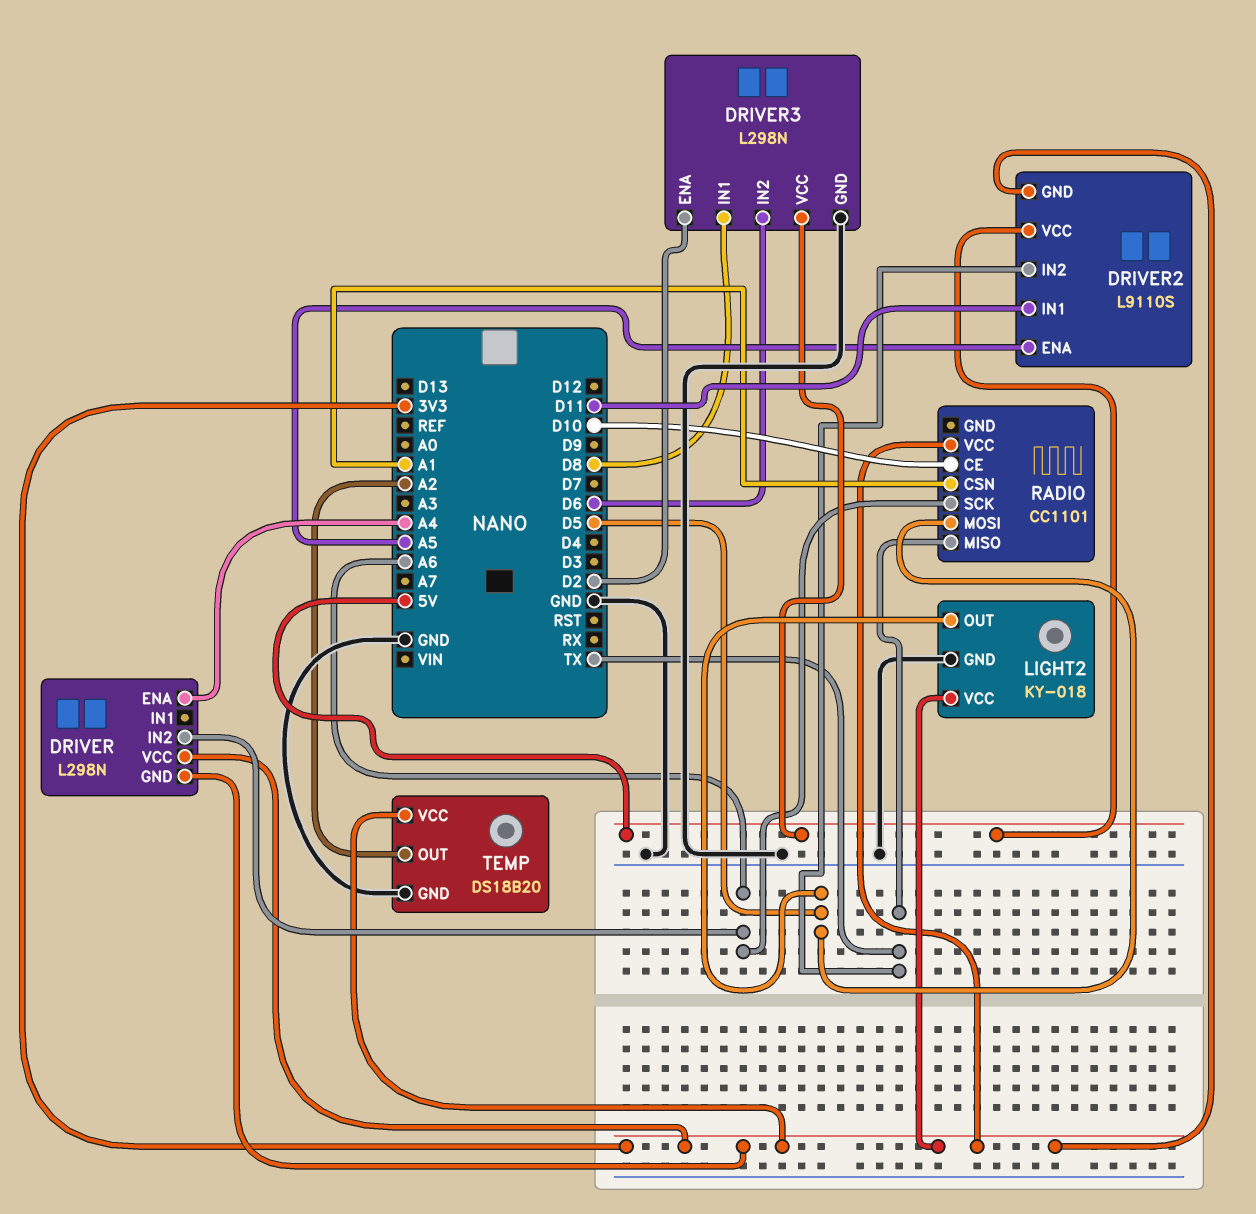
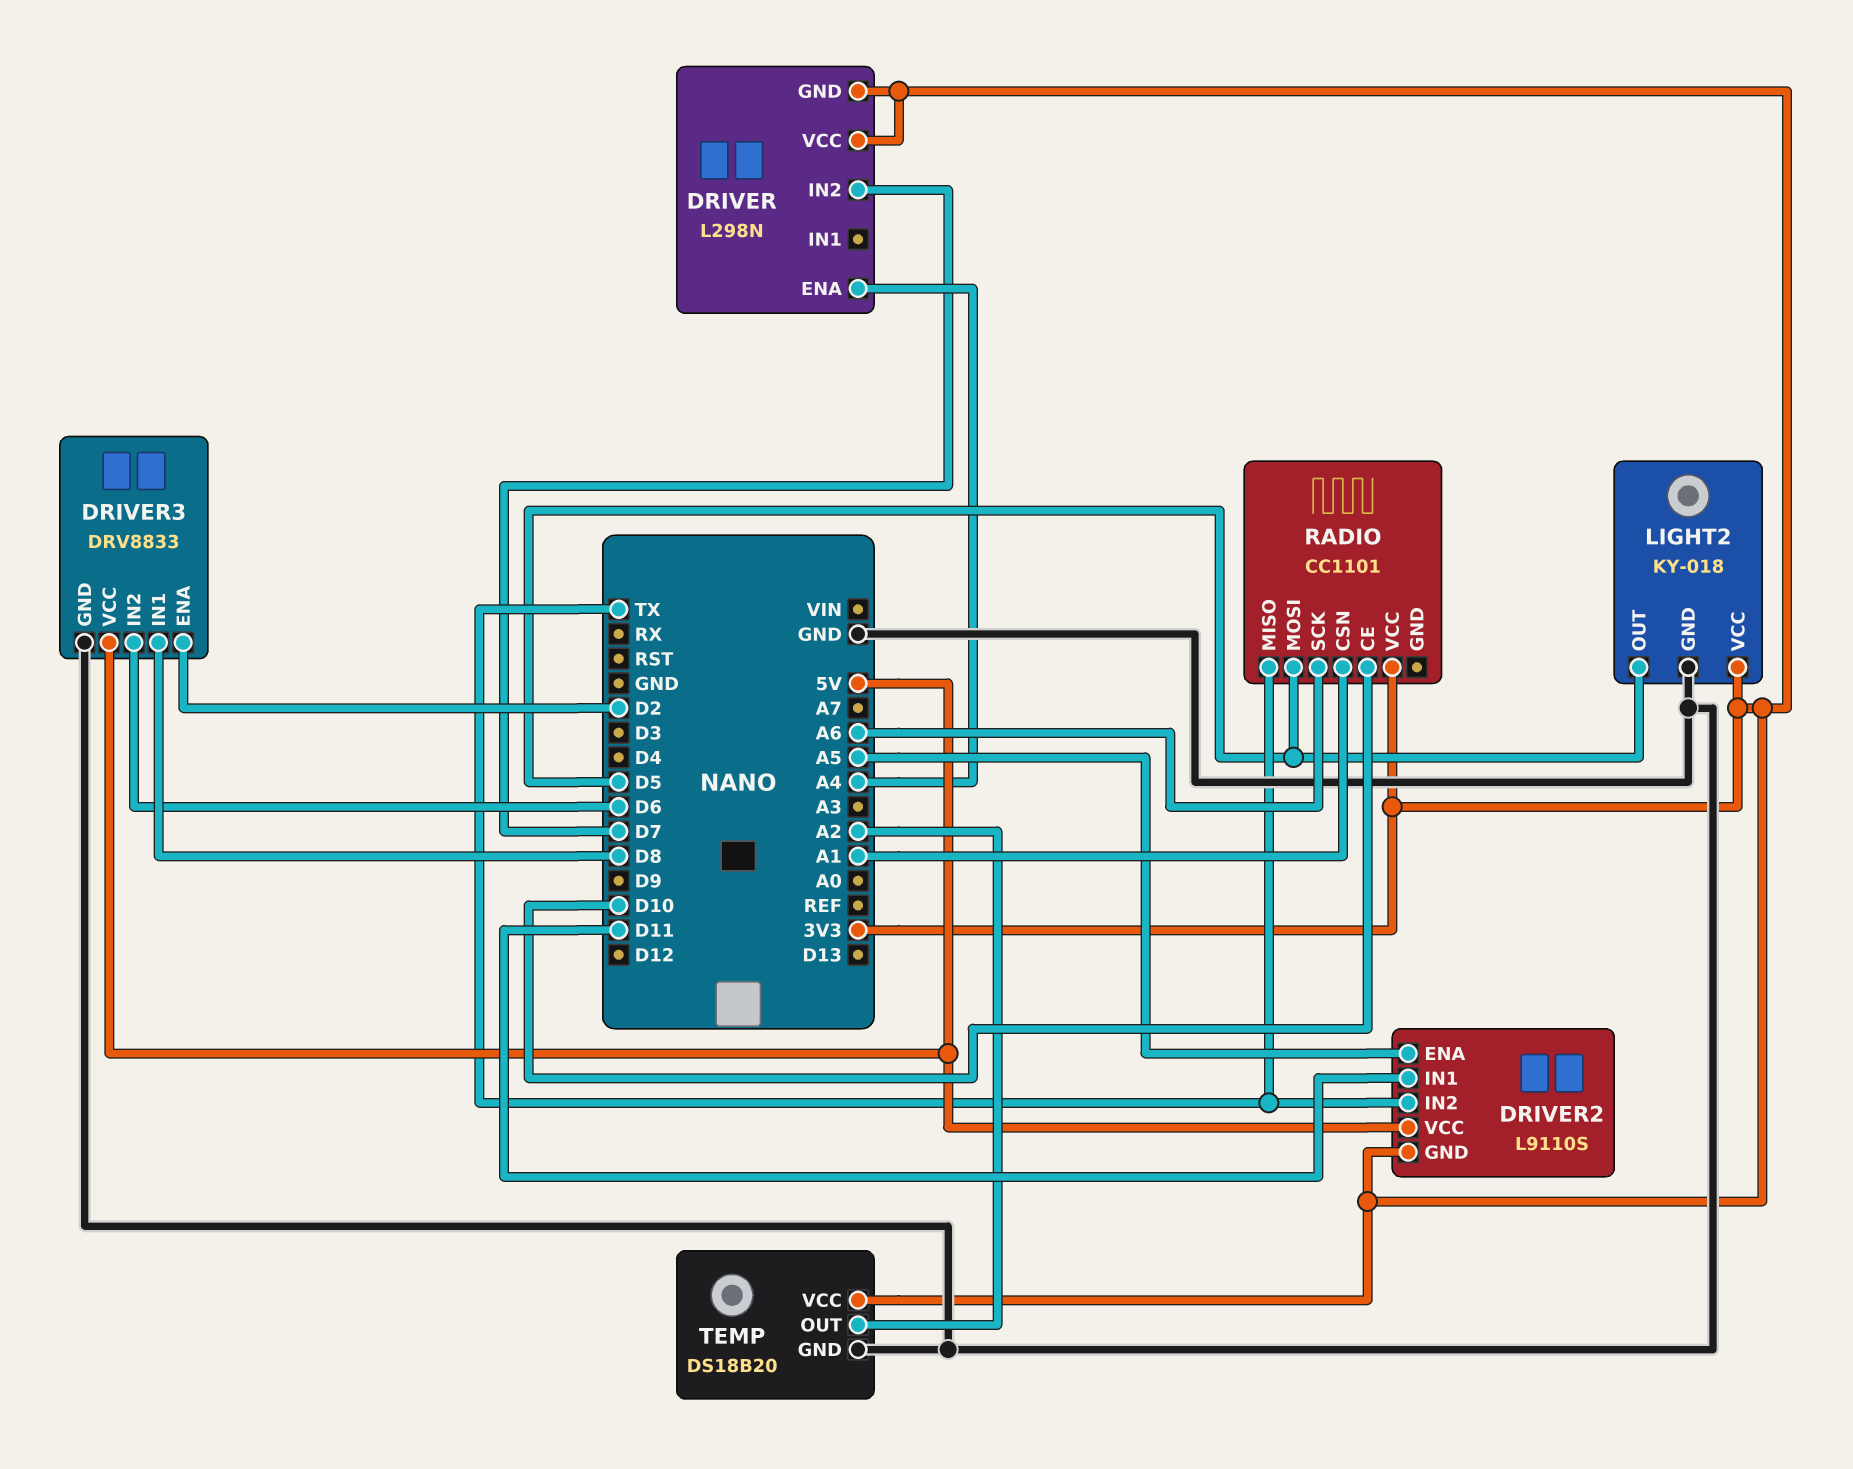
DRIVER pin IN2: A6 -> D7
DRIVER3: L298N -> DRV8833

